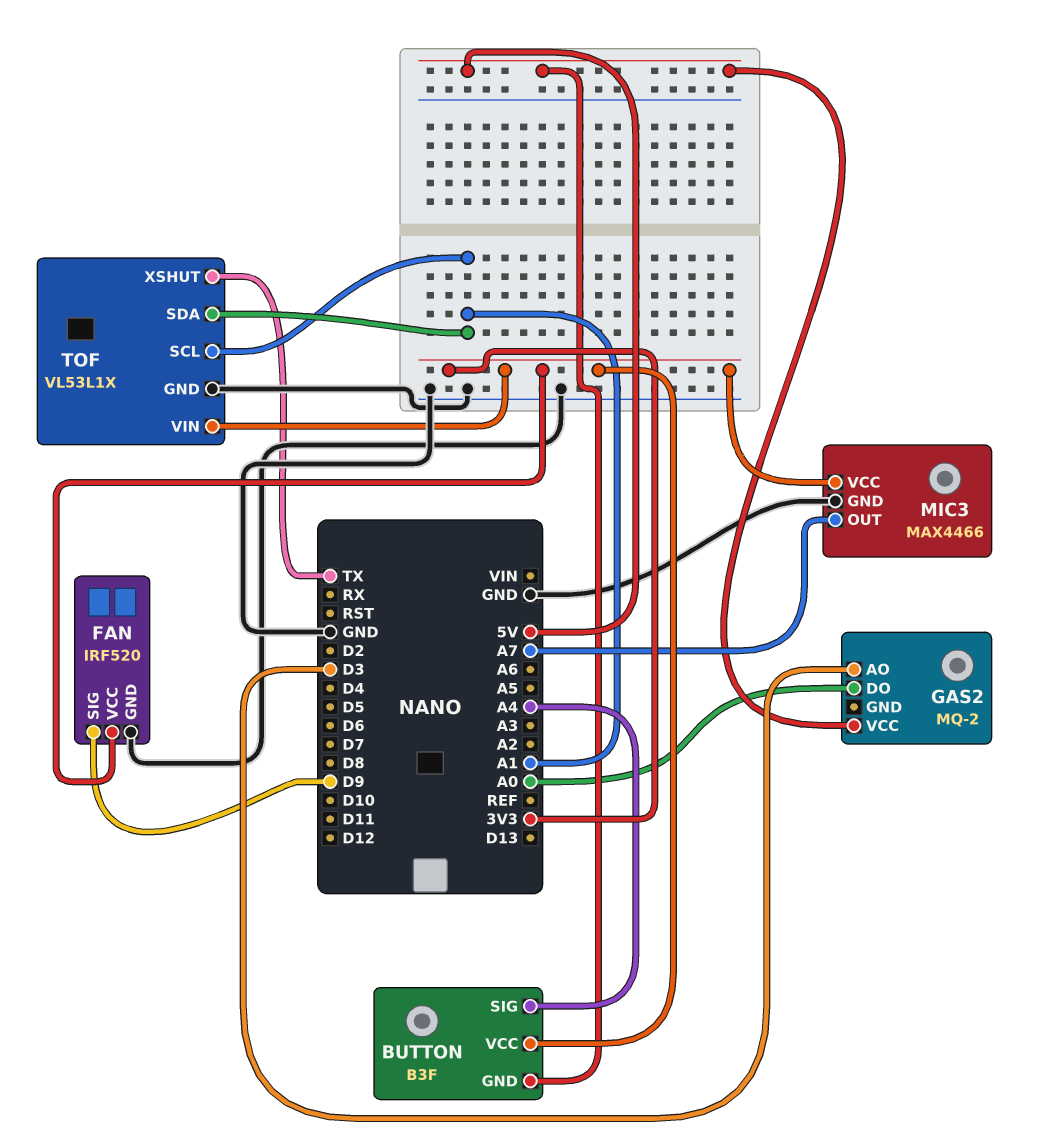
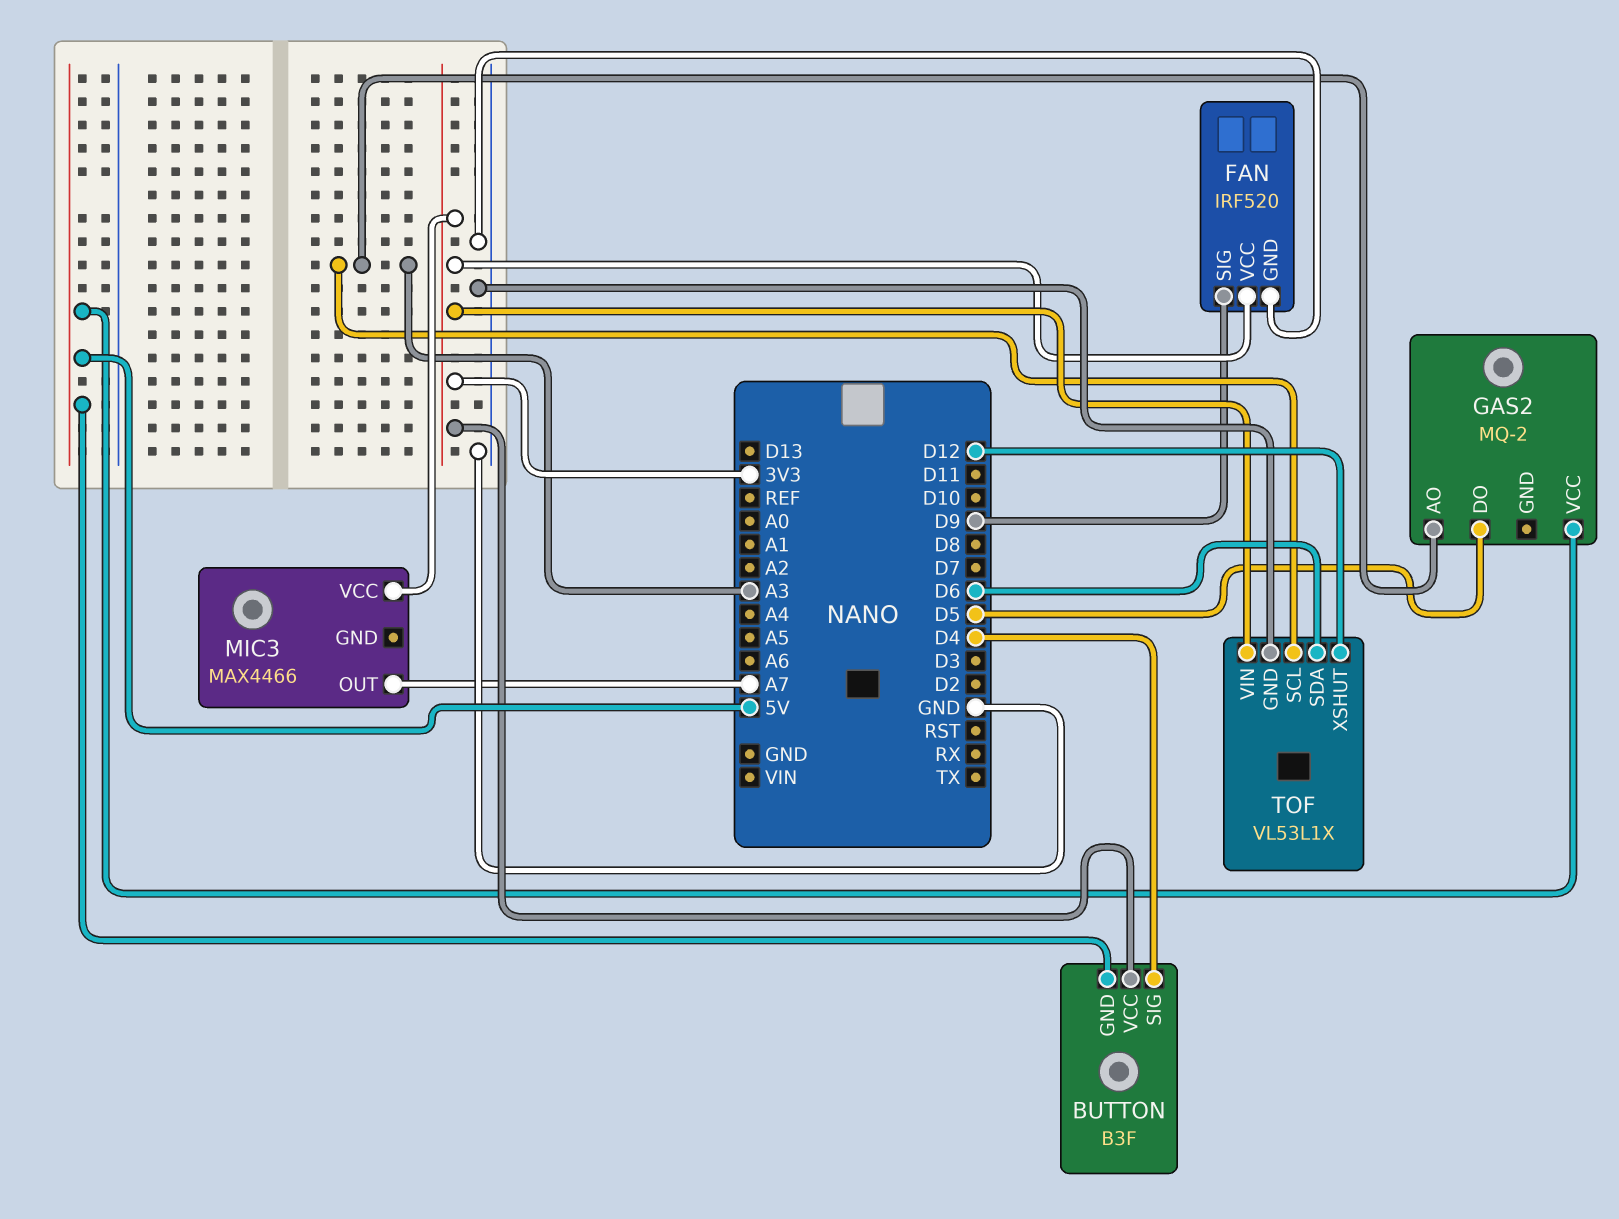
BUTTON pin SIG: A4 -> D4
GAS2 pin AO: D3 -> A3
GAS2 pin DO: A0 -> D5
MIC3 pin GND: GND -> none
TOF pin SCL: A1 -> A3
TOF pin SDA: A1 -> D6
TOF pin XSHUT: TX -> D12

